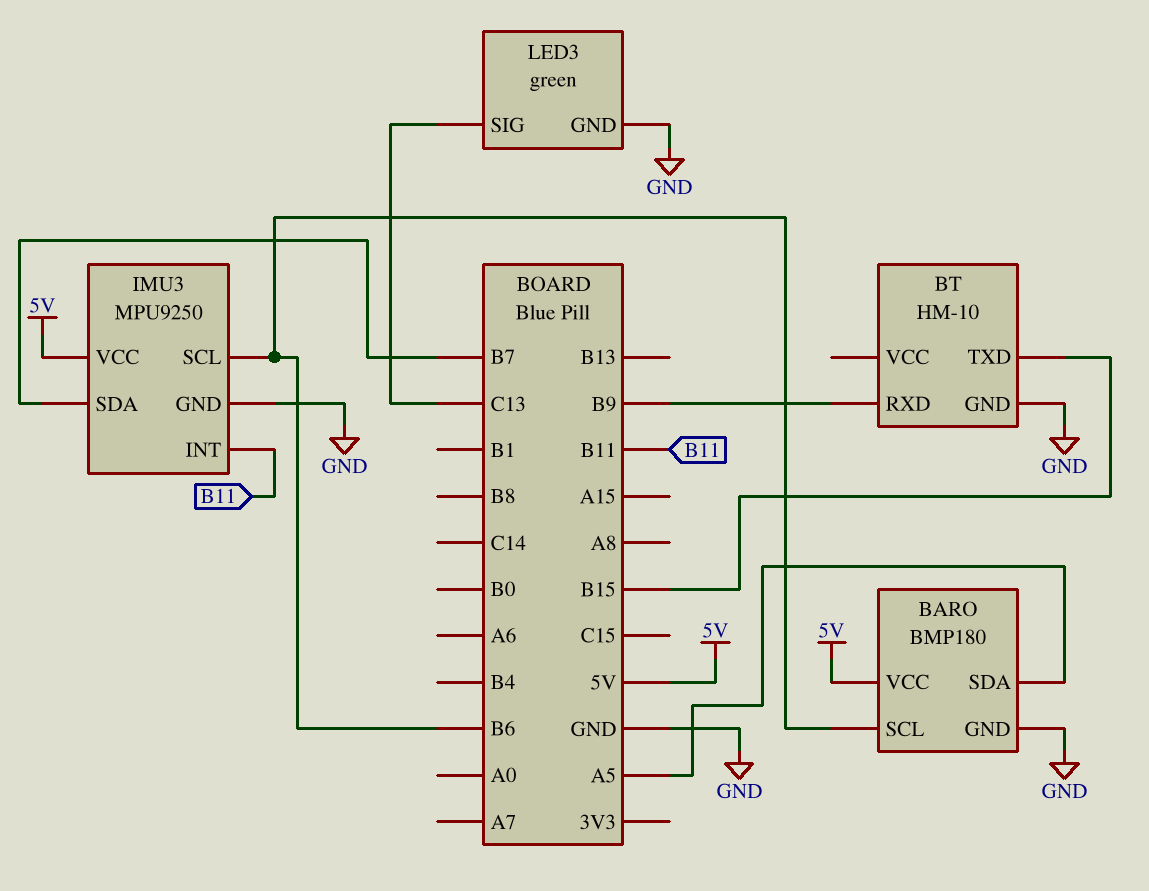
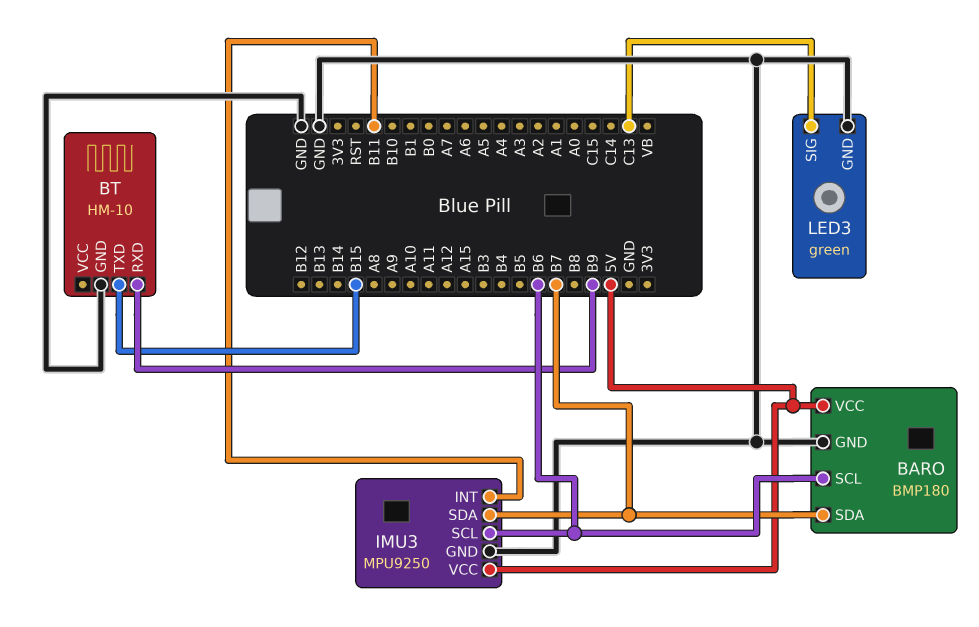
BARO pin SDA: A5 -> B7

